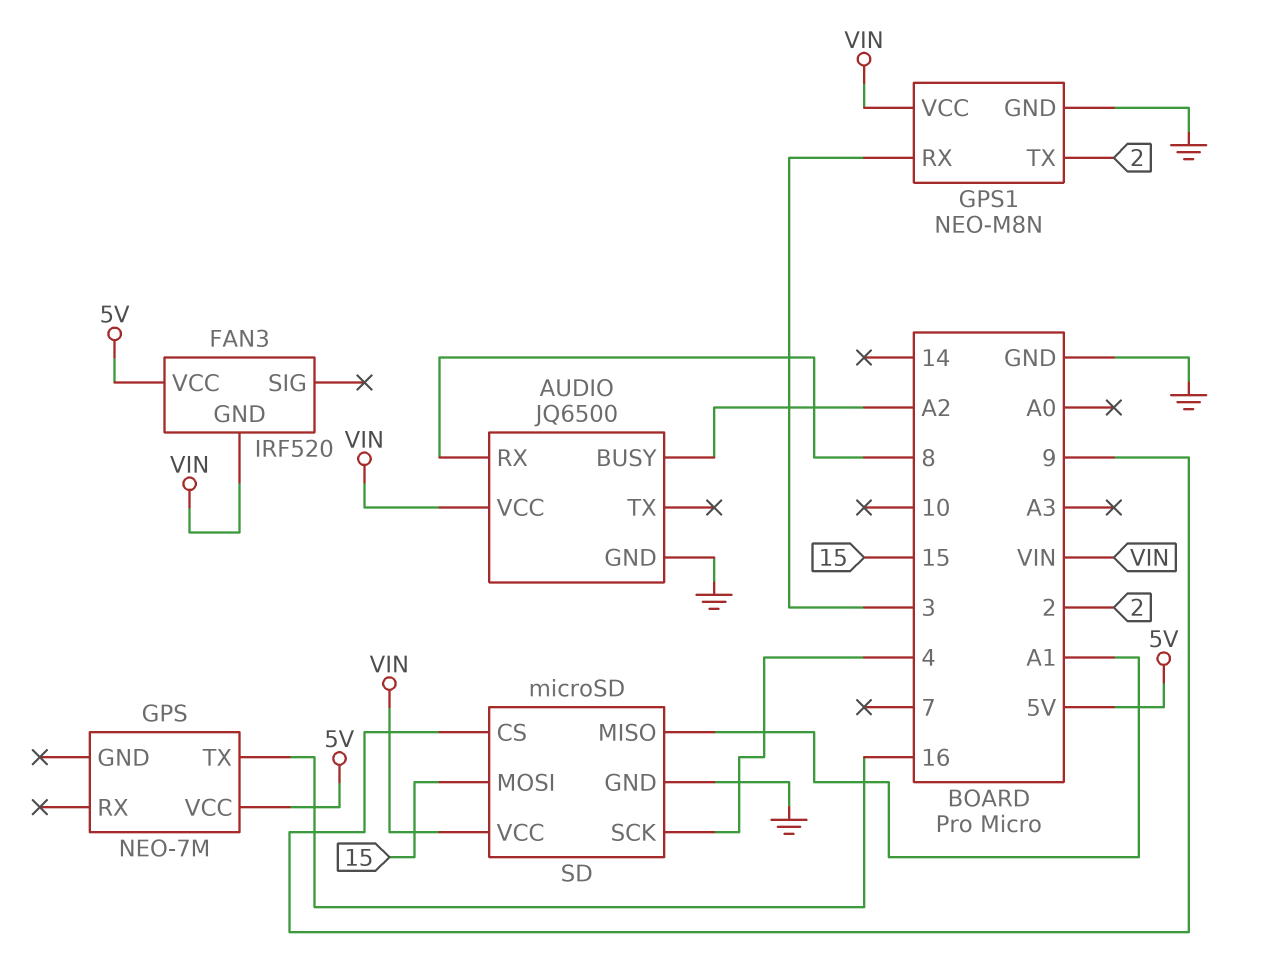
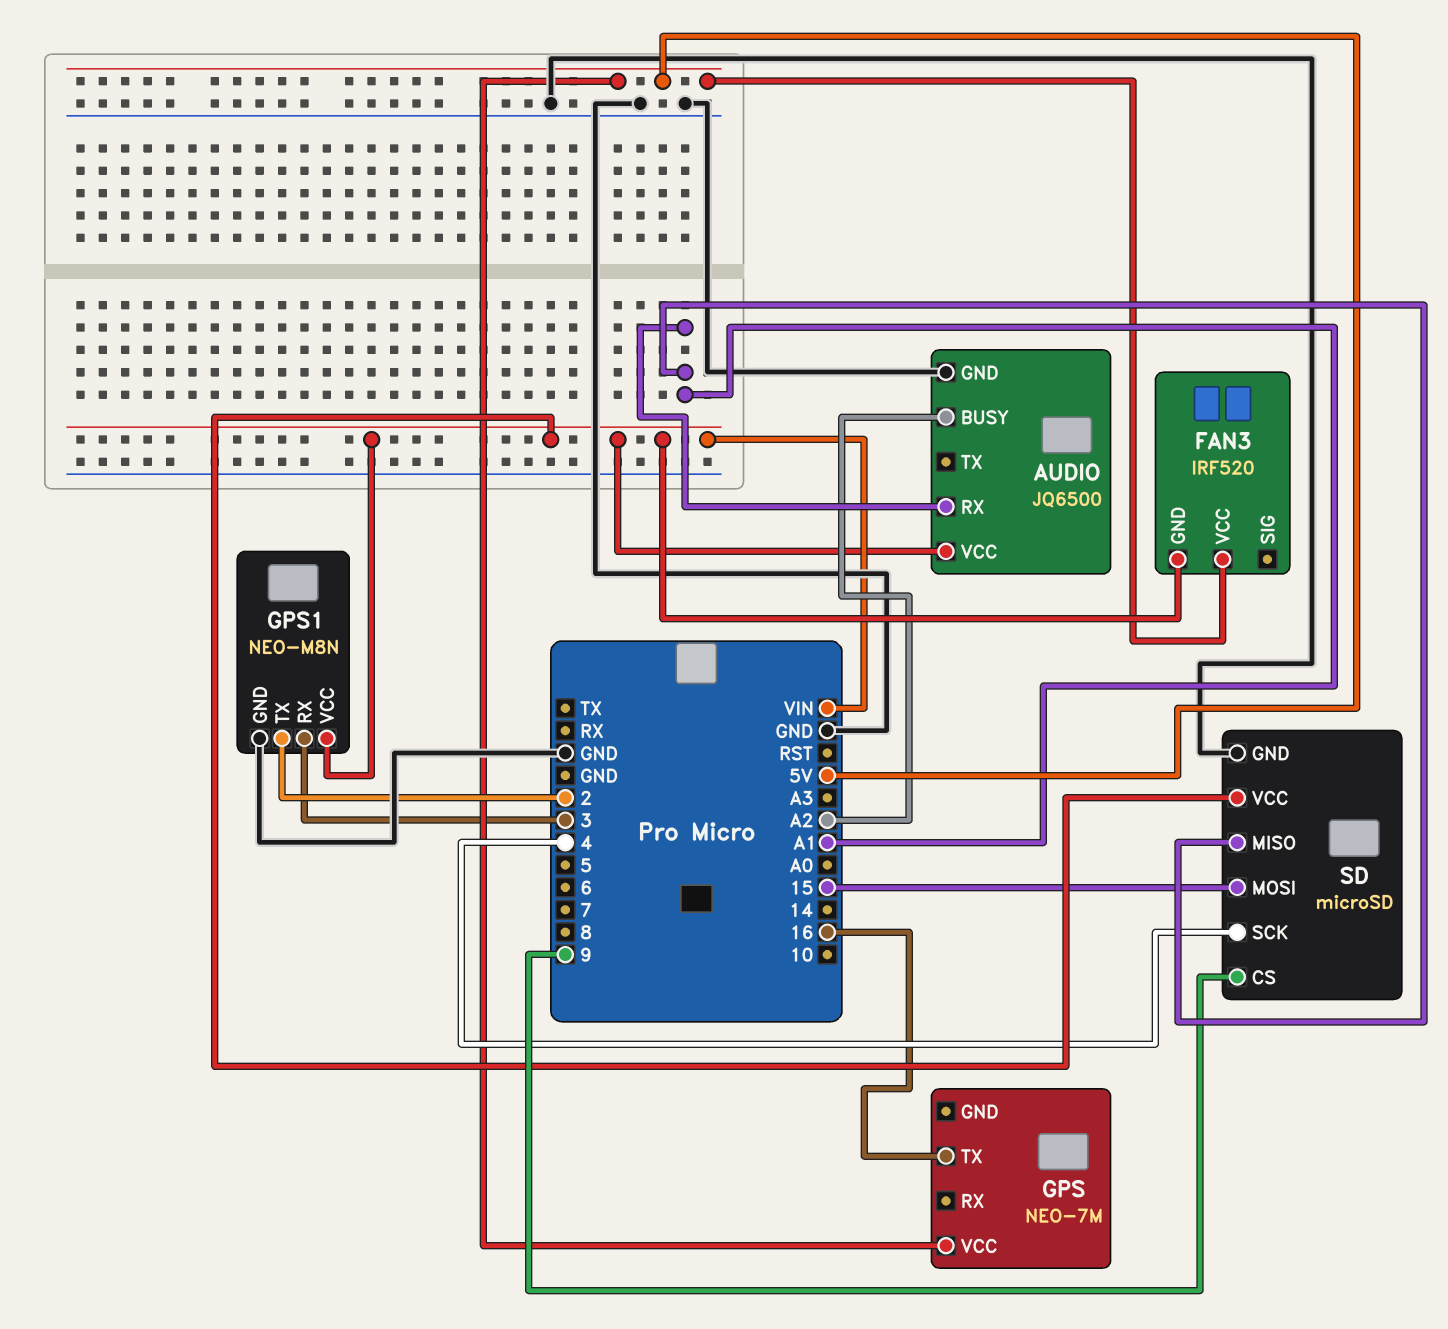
AUDIO pin RX: 8 -> A1

